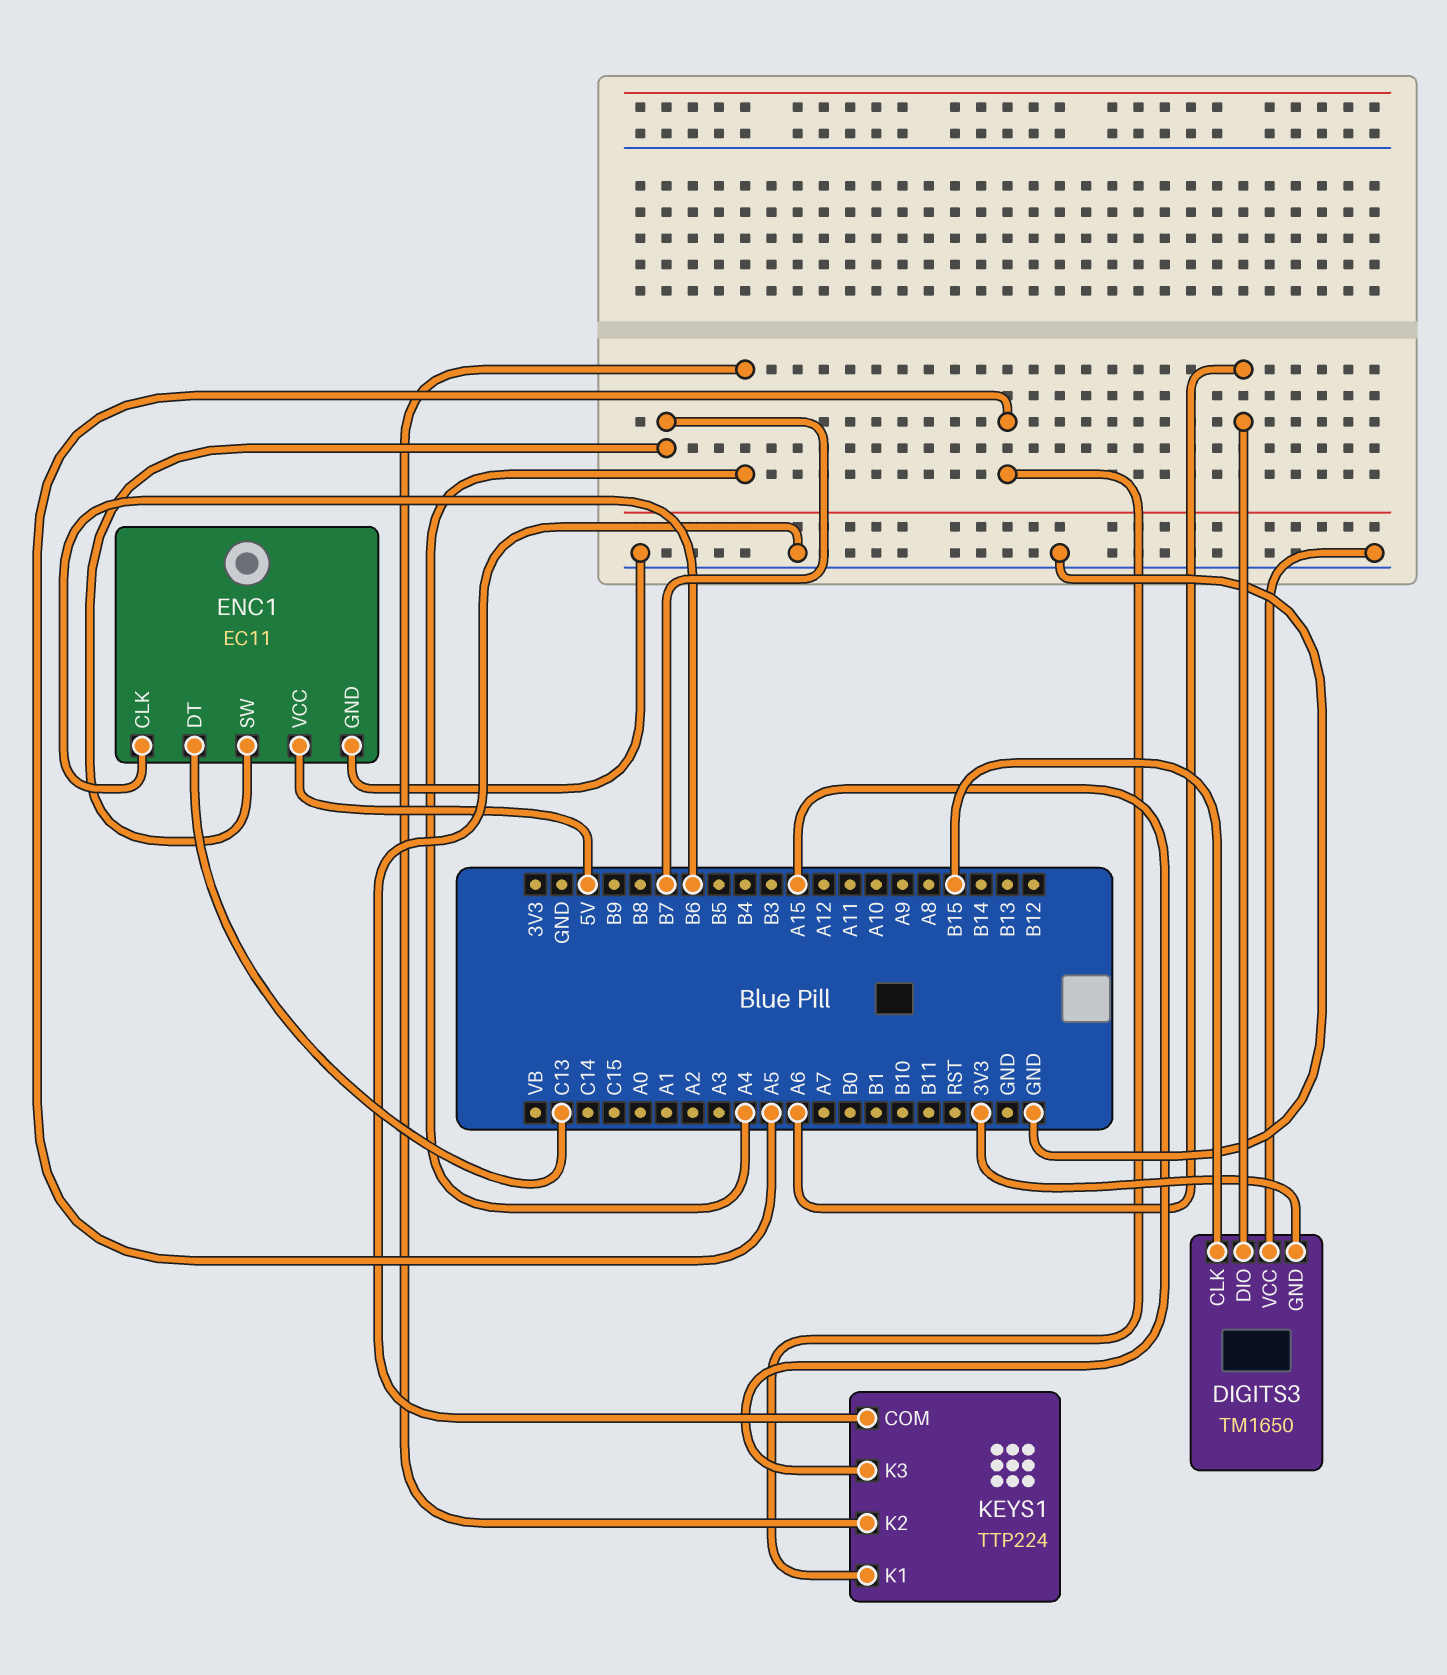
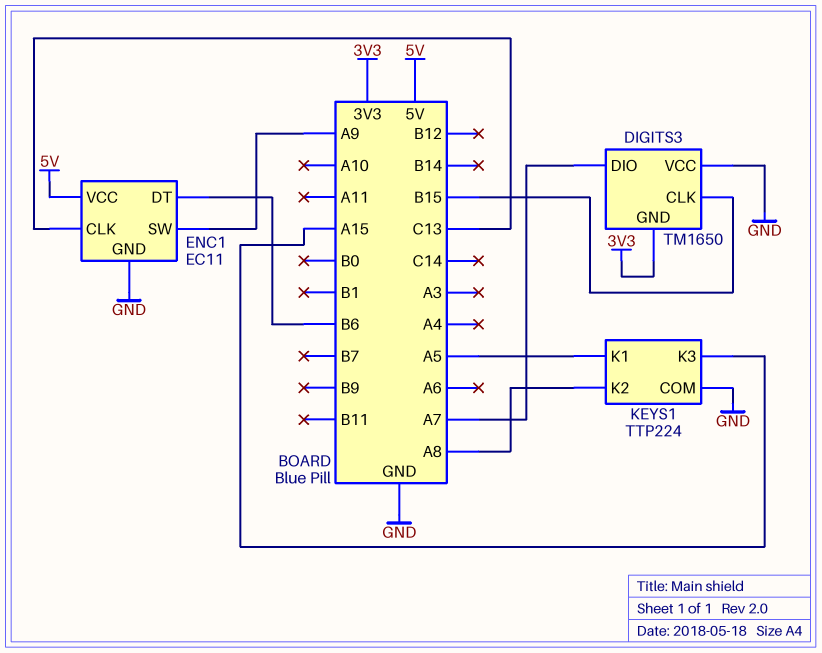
DIGITS3 pin DIO: A6 -> A7
ENC1 pin CLK: B6 -> C13
ENC1 pin DT: C13 -> B6
ENC1 pin SW: B7 -> A9
KEYS1 pin K2: A4 -> A8

